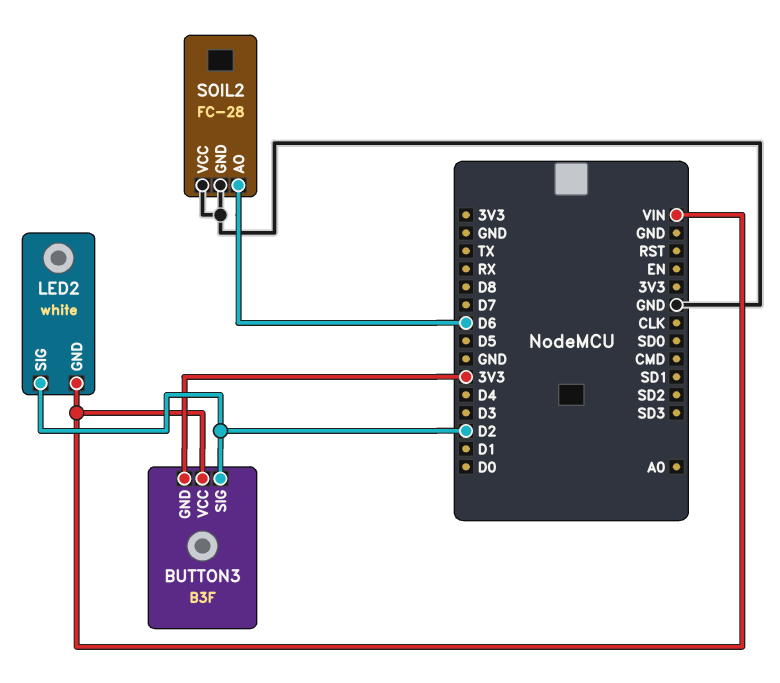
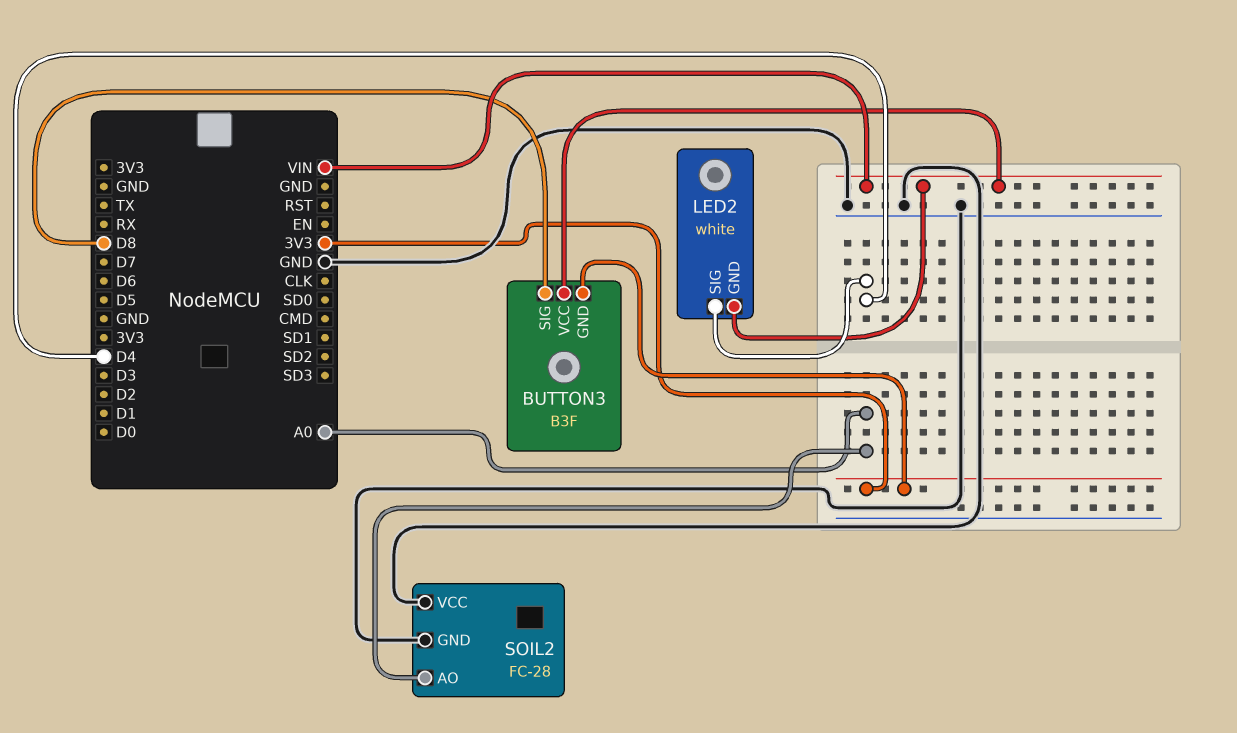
BUTTON3 pin SIG: D2 -> D8
LED2 pin SIG: D2 -> D4
SOIL2 pin AO: D6 -> A0

